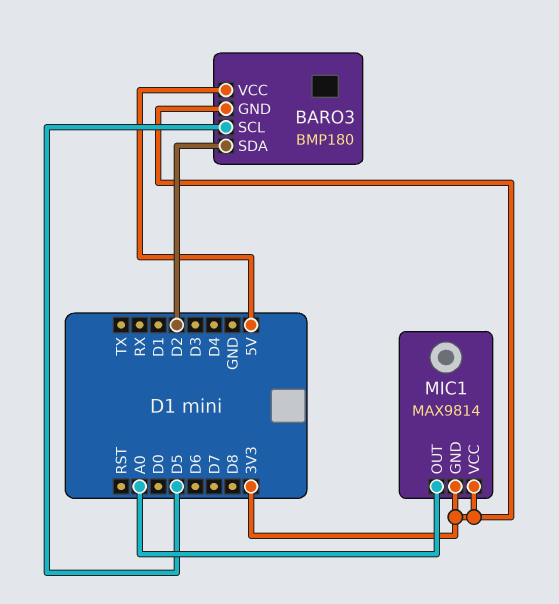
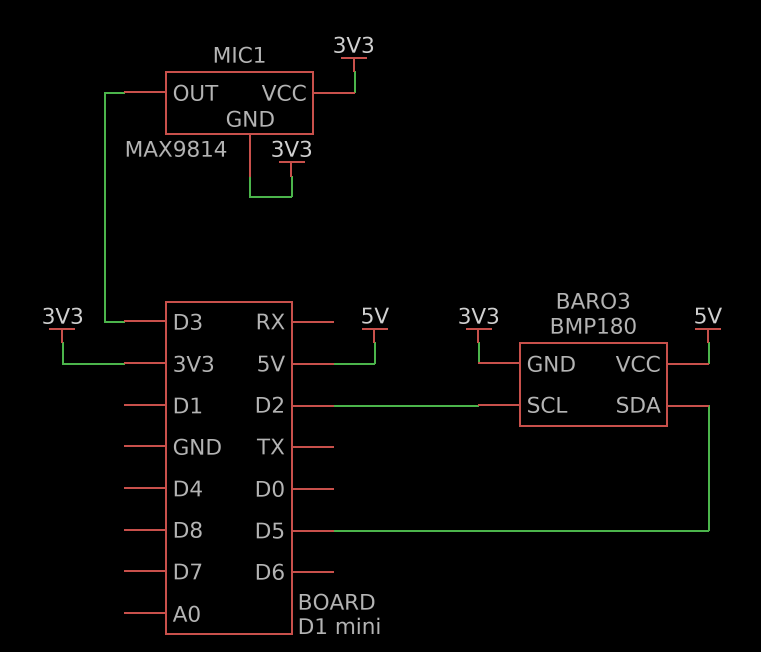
BARO3 pin SCL: D5 -> D2
BARO3 pin SDA: D2 -> D5
MIC1 pin OUT: A0 -> D3

